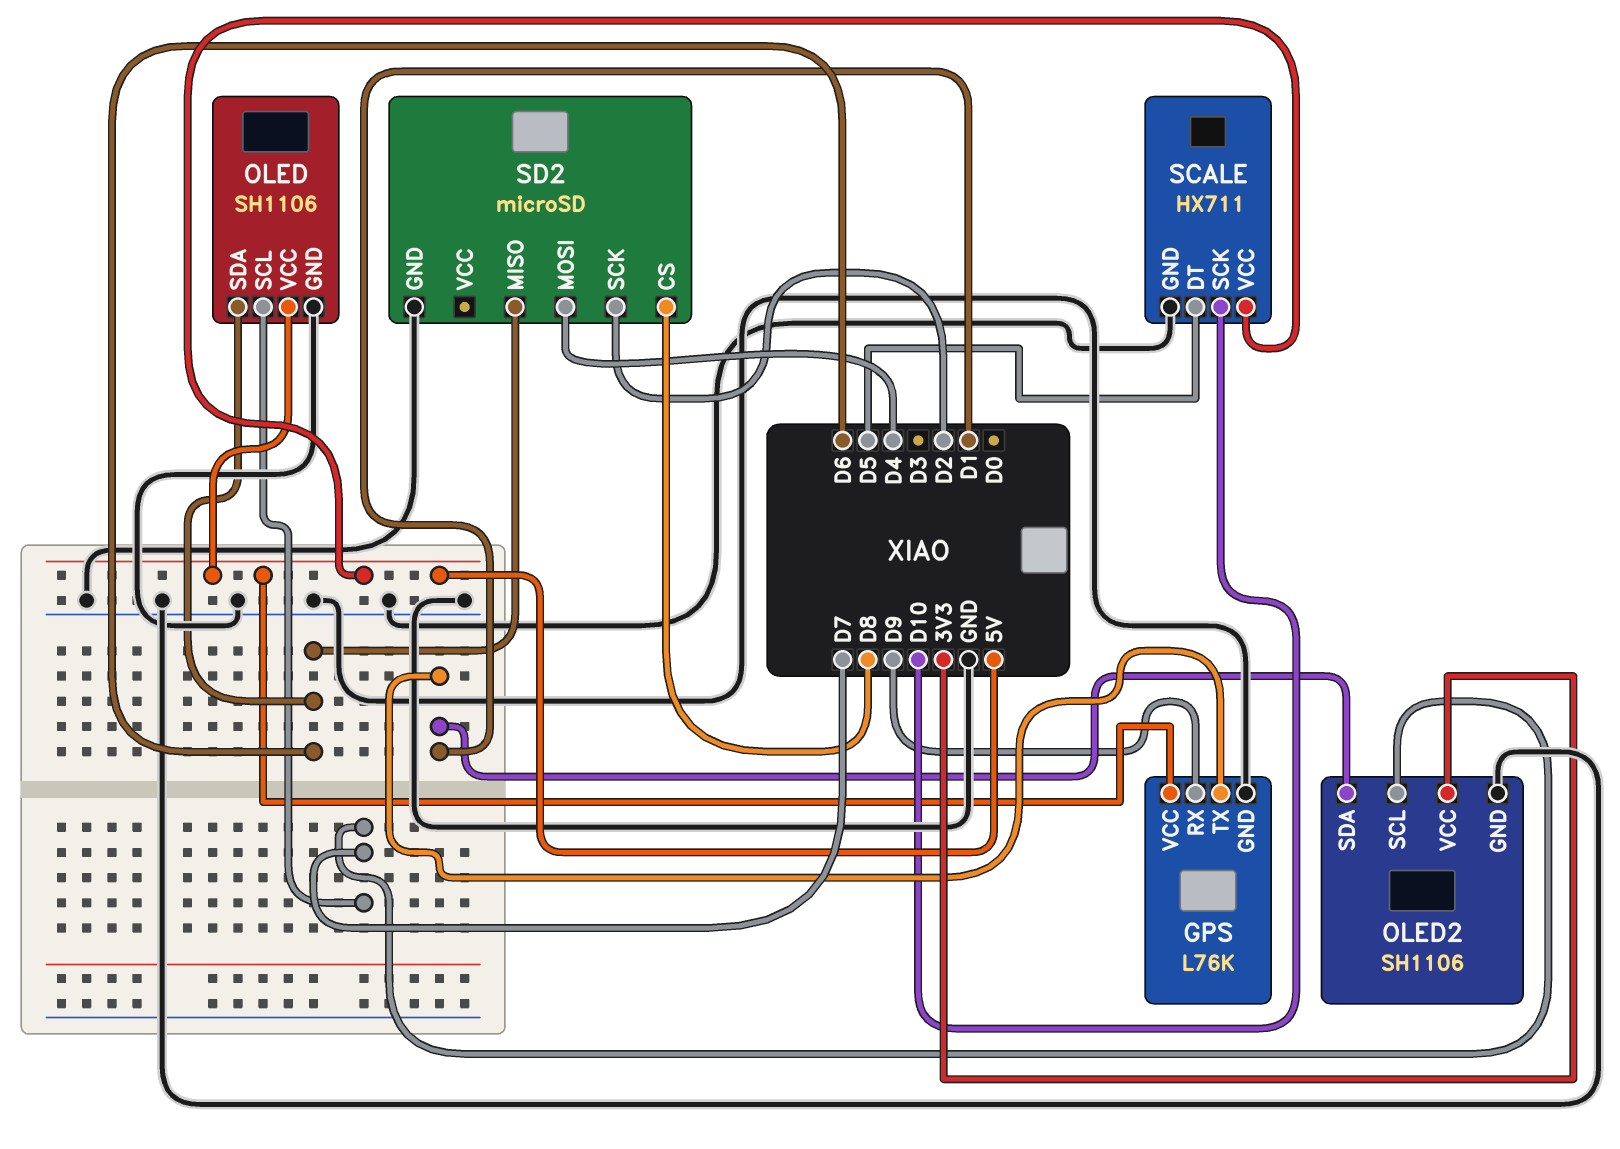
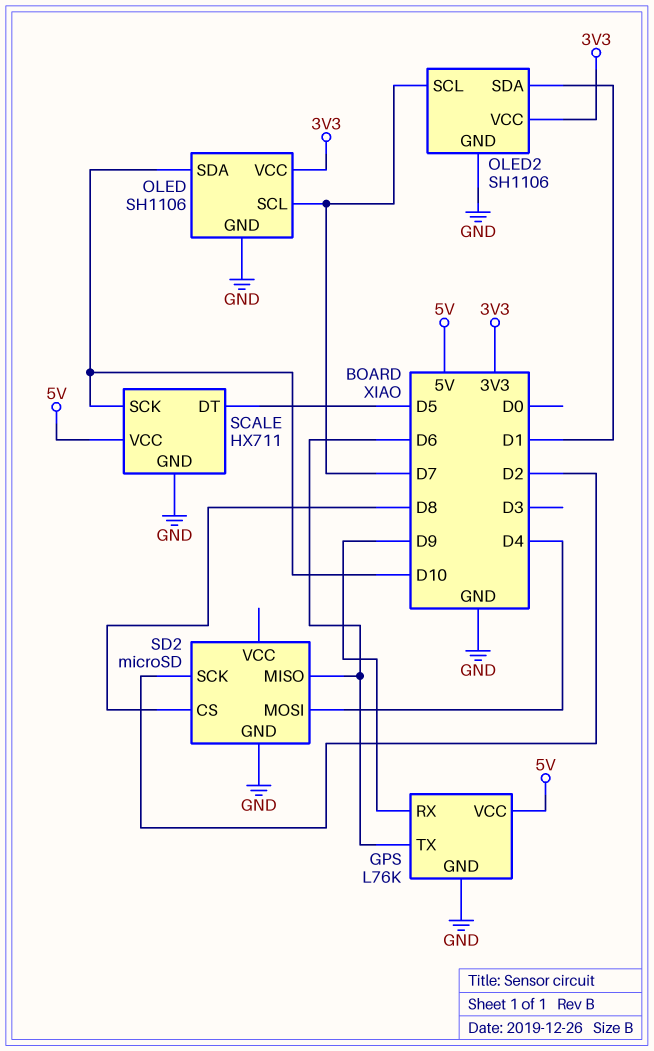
GPS pin TX: D1 -> D6
OLED pin SDA: D6 -> D10
OLED pin VCC: 5V -> 3V3

